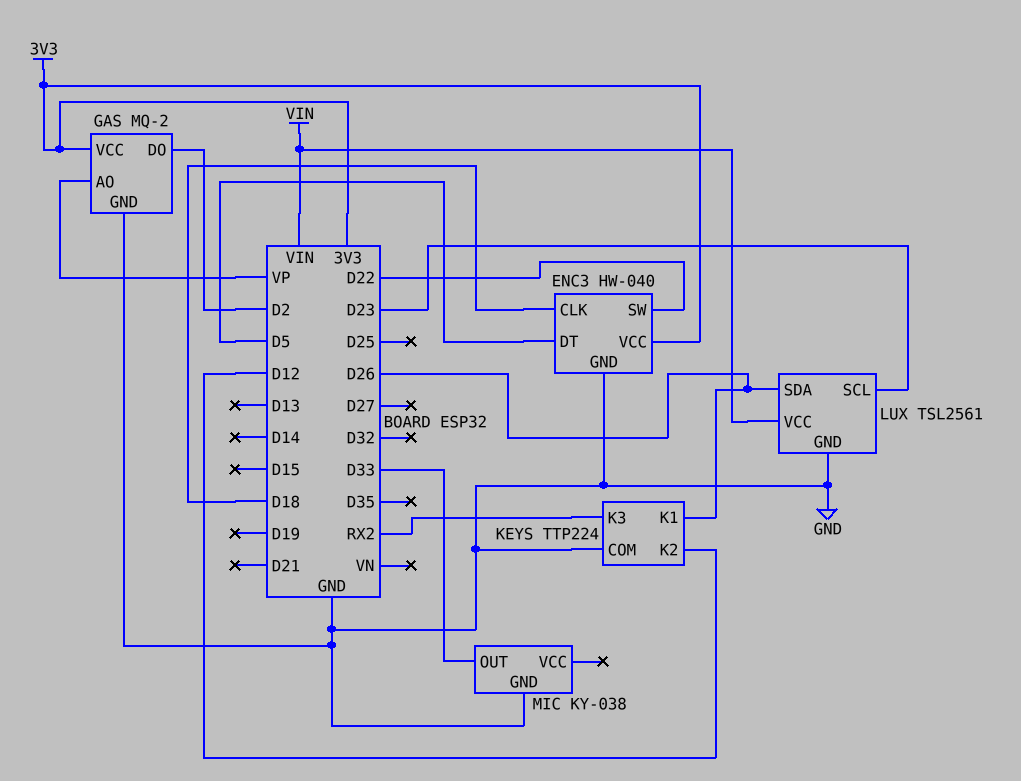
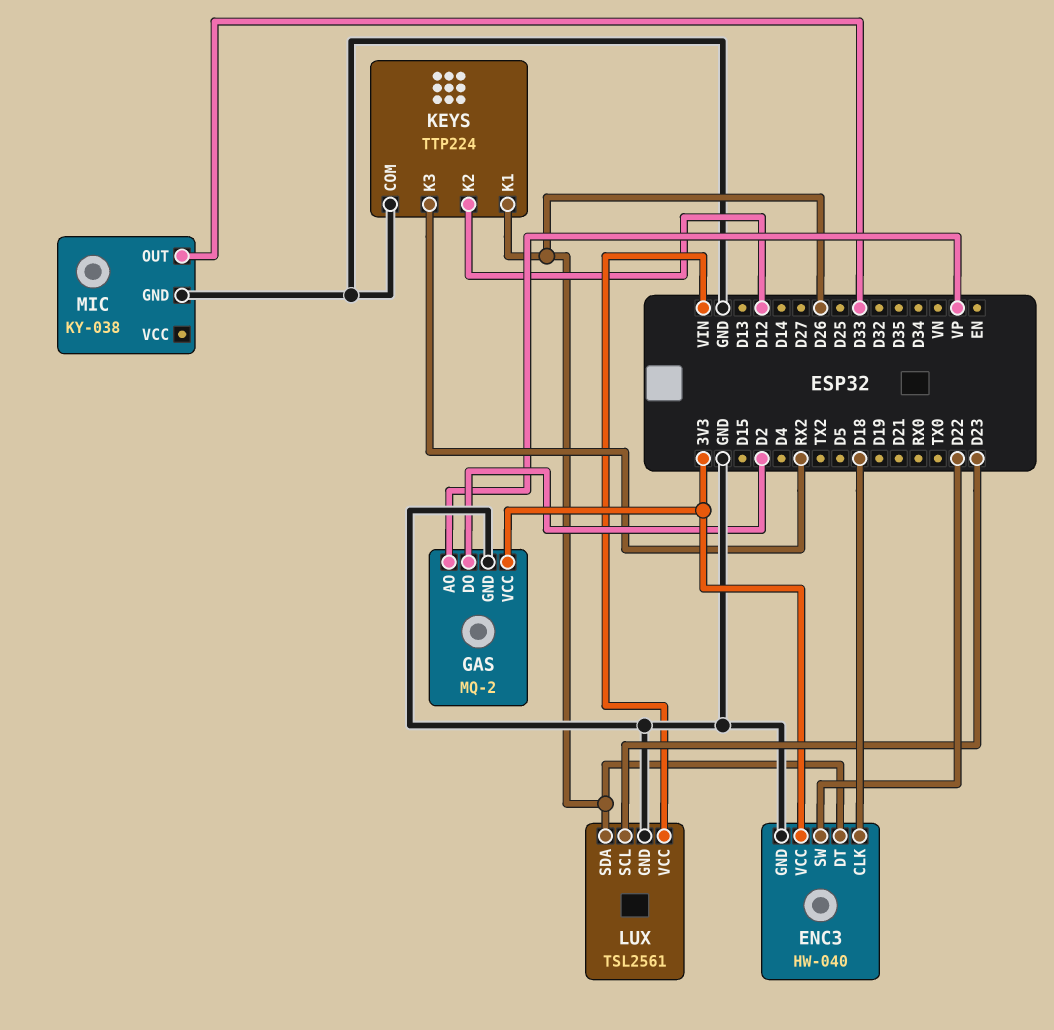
ENC3 pin DT: D5 -> D26

